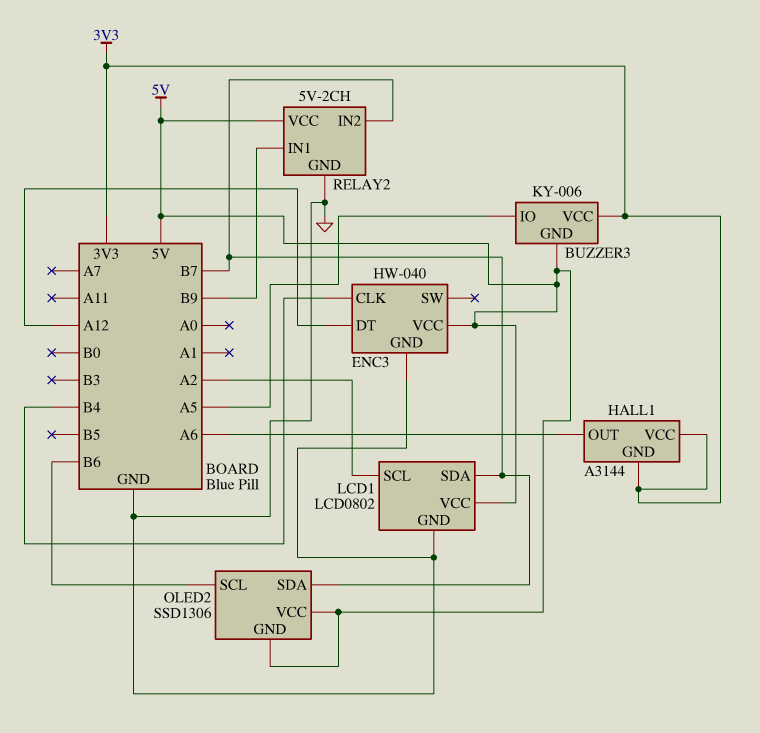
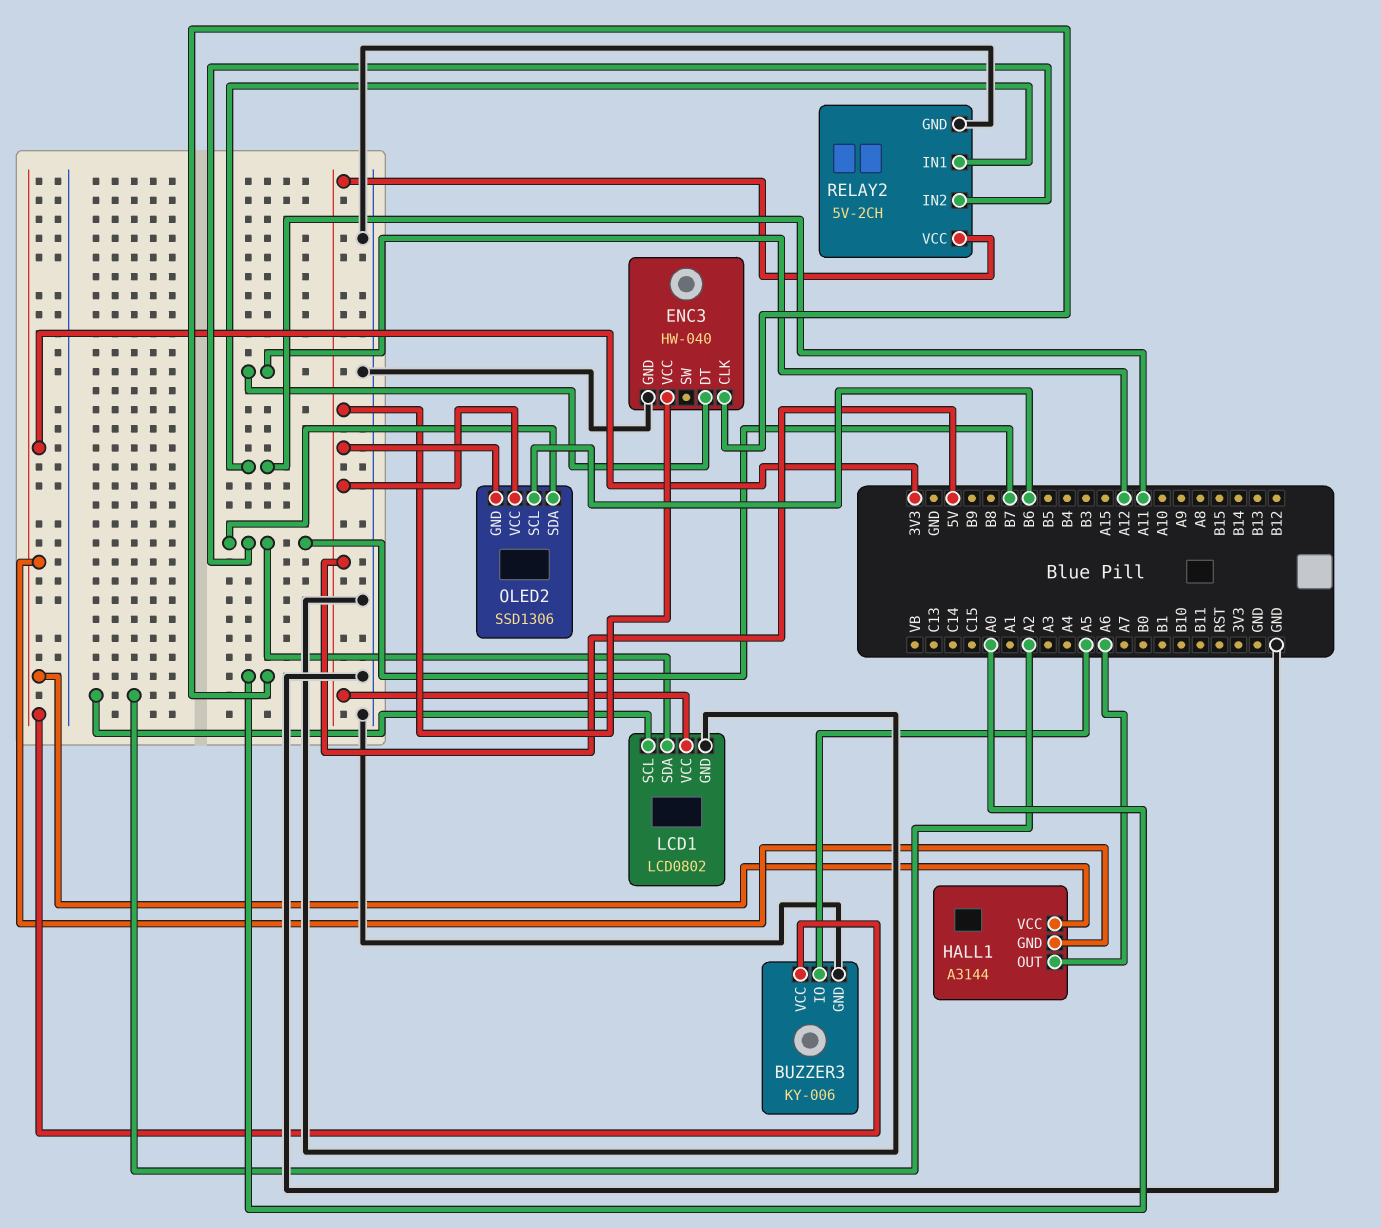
BUZZER3 pin GND: 5V -> GND
ENC3 pin CLK: B4 -> A0
RELAY2 pin IN1: B9 -> A11

